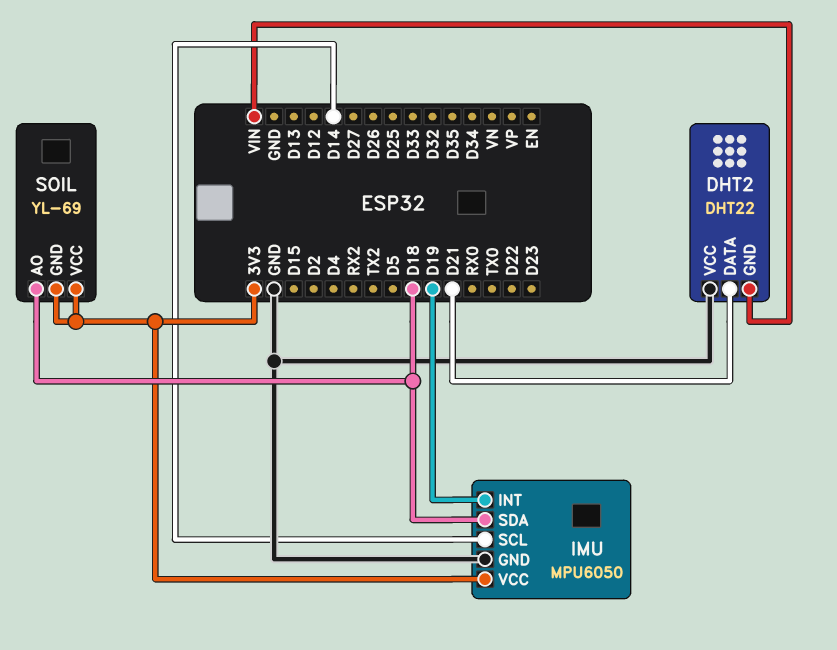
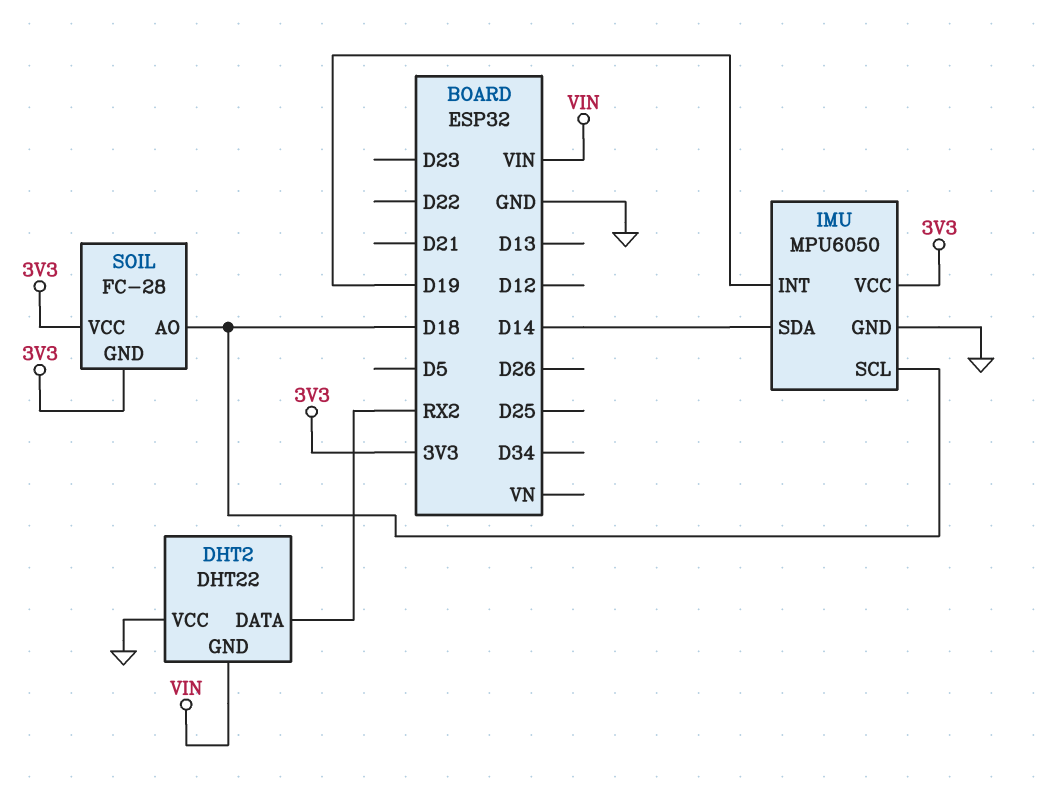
DHT2 pin DATA: D21 -> RX2
IMU pin SCL: D14 -> D18
IMU pin SDA: D18 -> D14
SOIL: YL-69 -> FC-28

